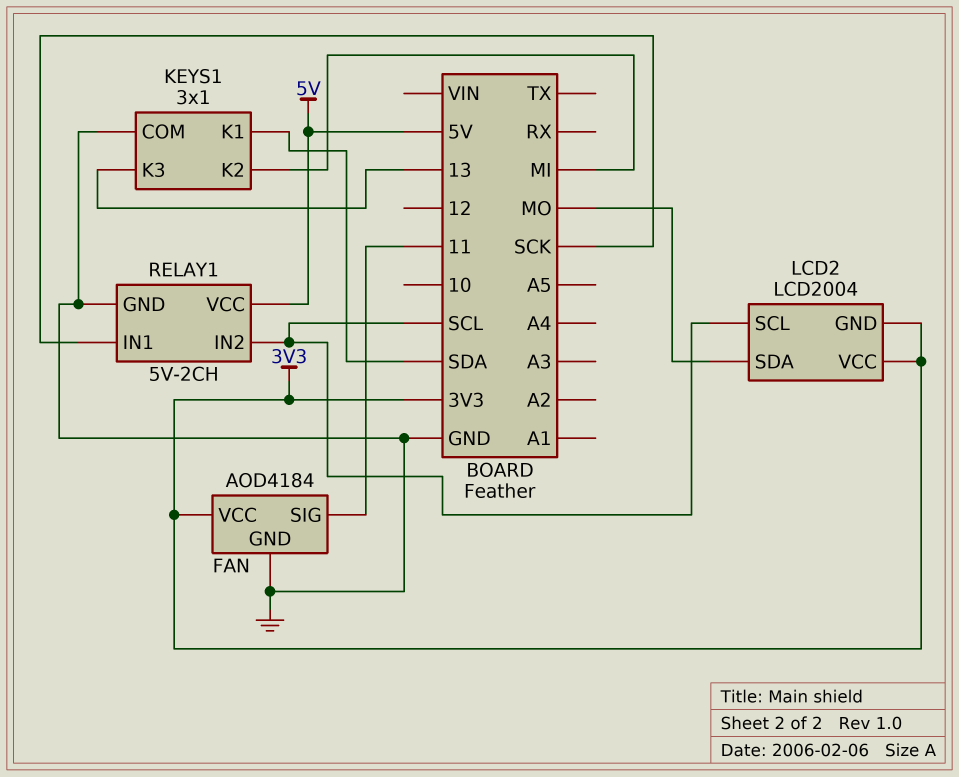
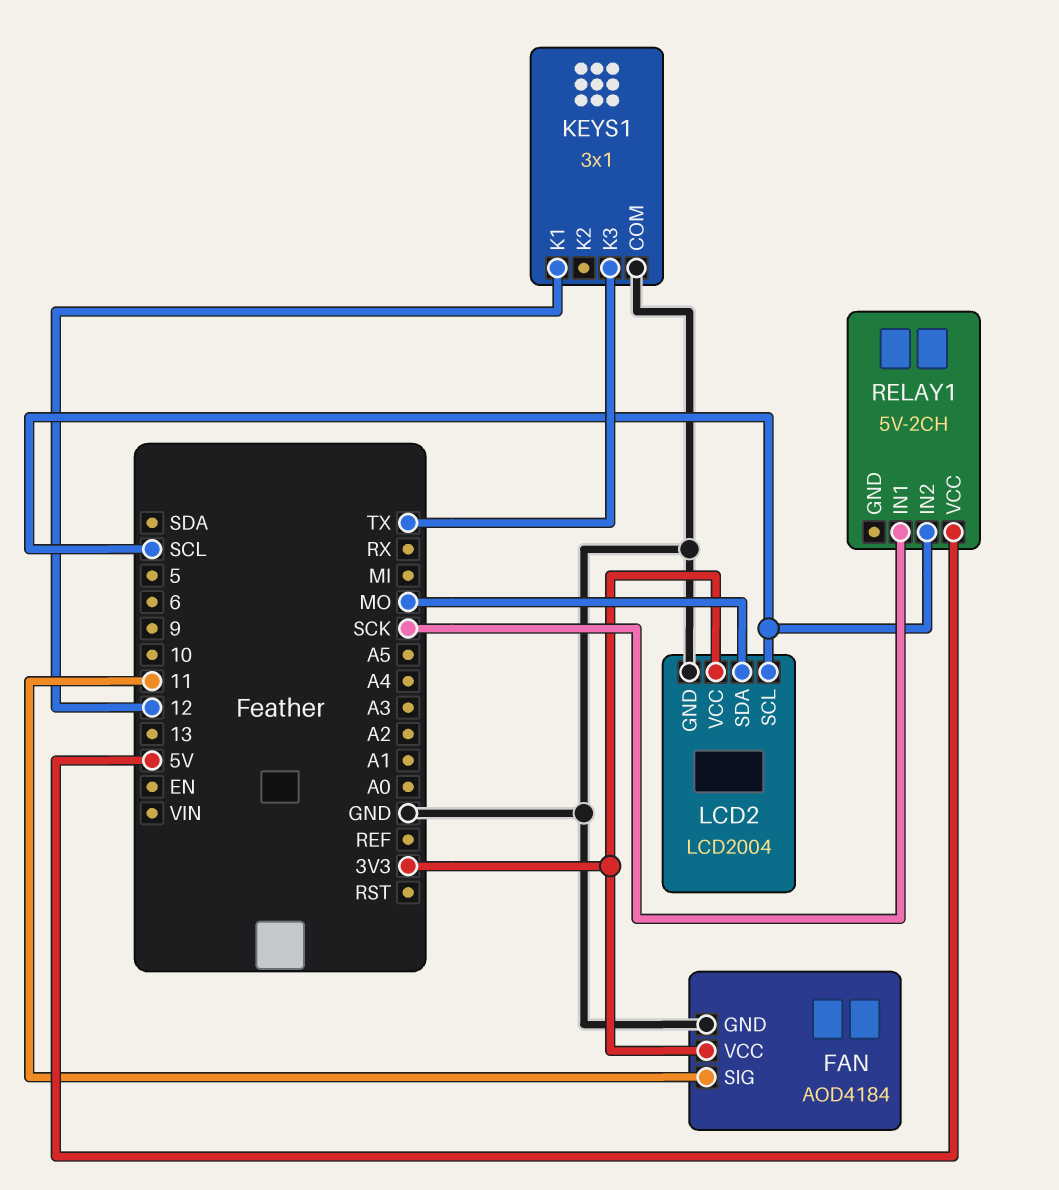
KEYS1 pin K1: SDA -> 12
KEYS1 pin K2: MI -> none
KEYS1 pin K3: 13 -> TX
LCD2 pin GND: 3V3 -> GND
RELAY1 pin GND: GND -> none

